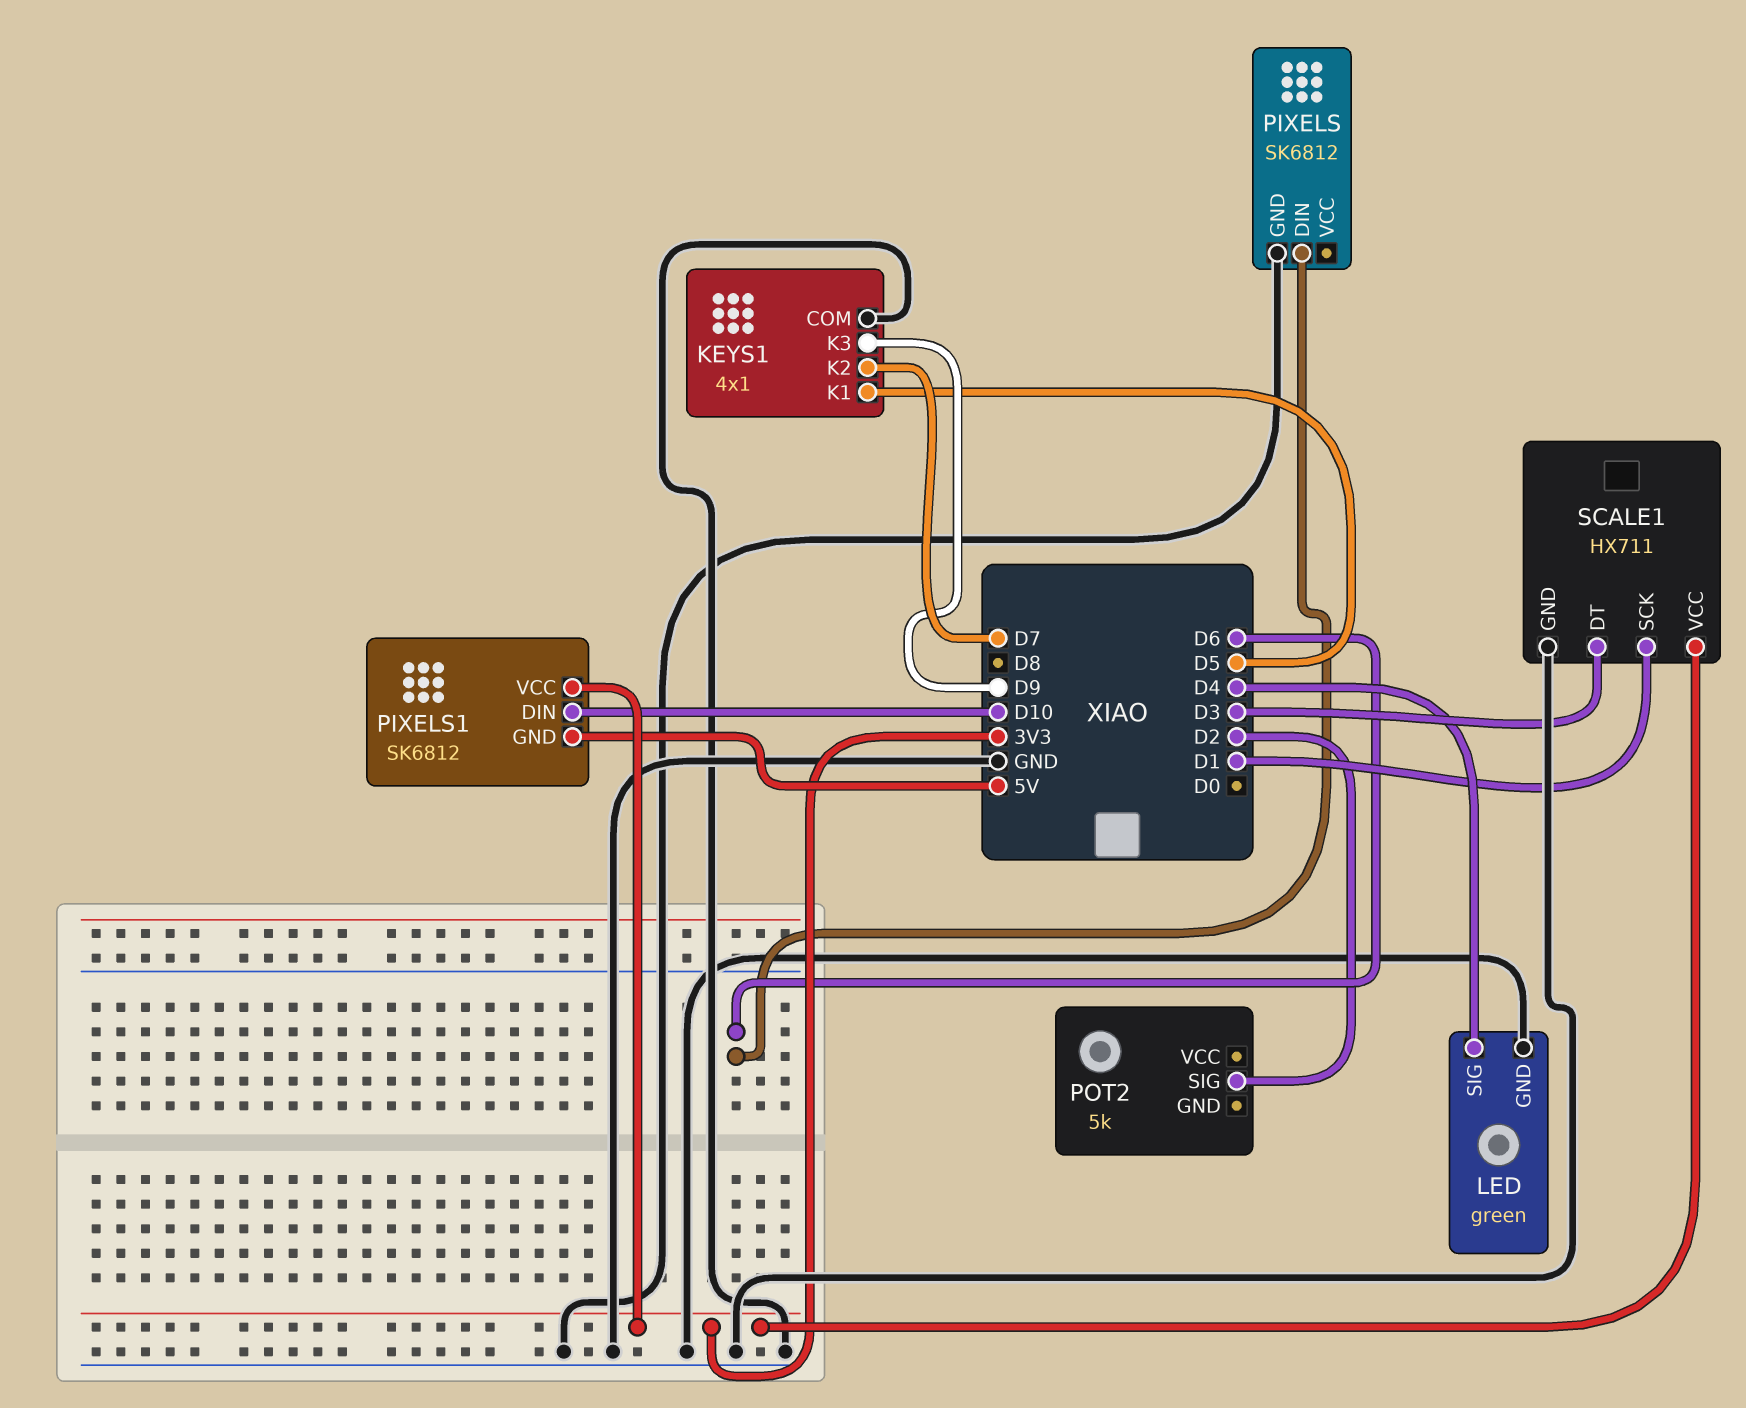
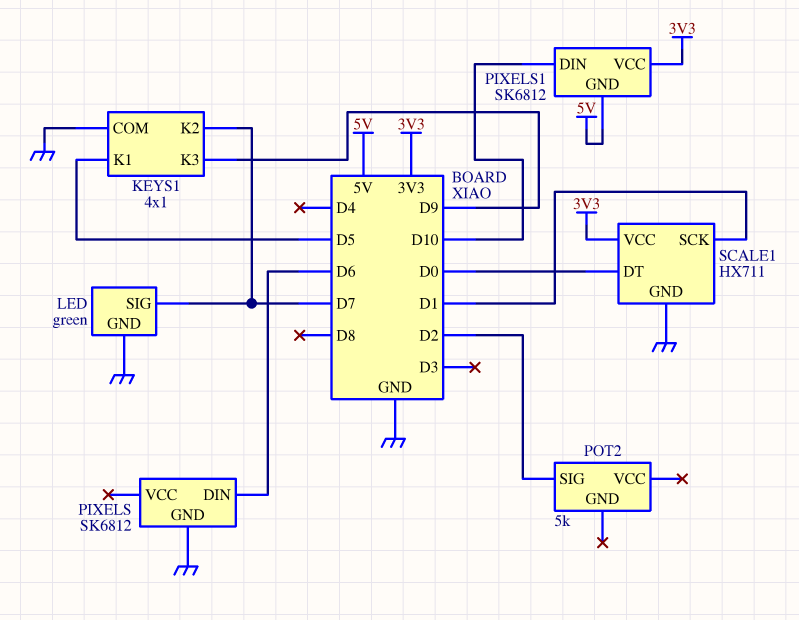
LED pin SIG: D4 -> D7
SCALE1 pin DT: D3 -> D0

